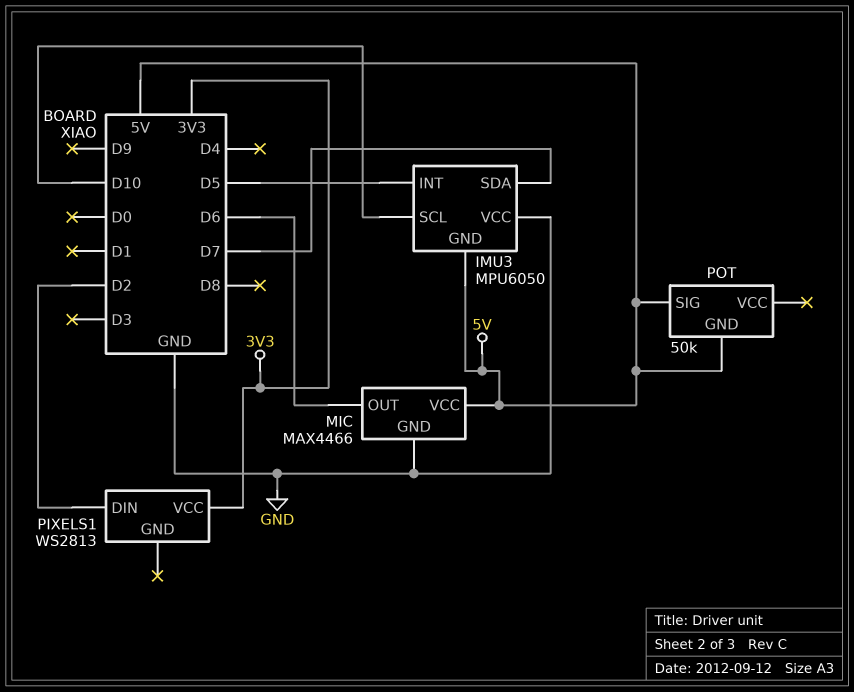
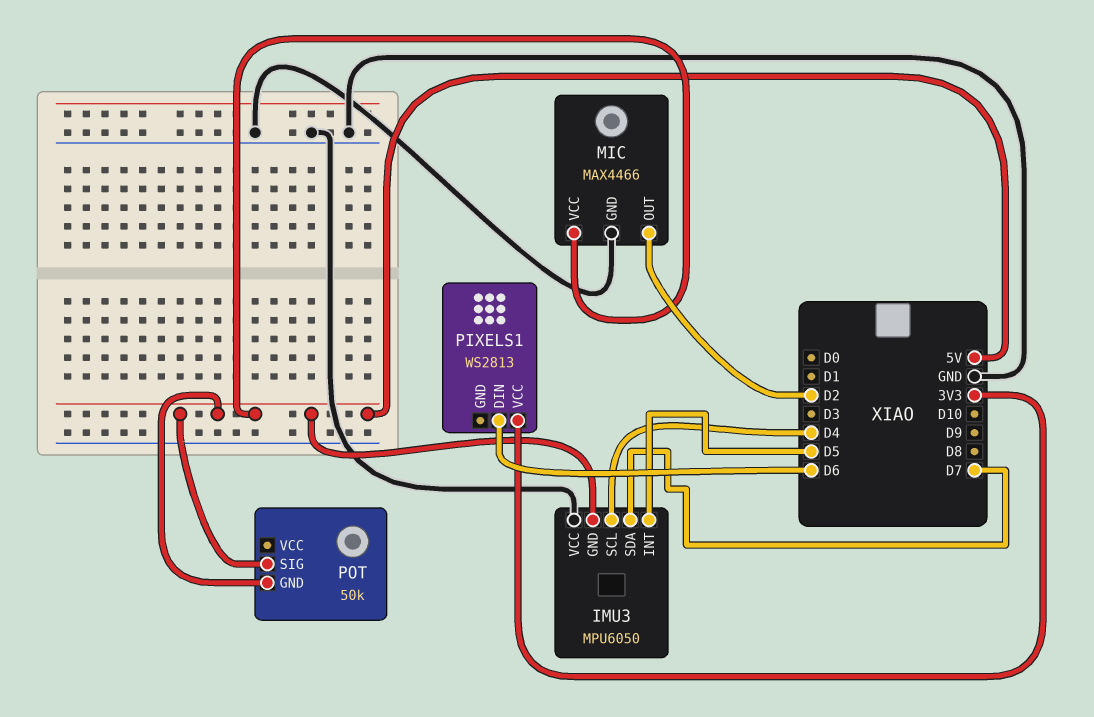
IMU3 pin SCL: D10 -> D4
MIC pin OUT: D6 -> D2
PIXELS1 pin DIN: D2 -> D6

